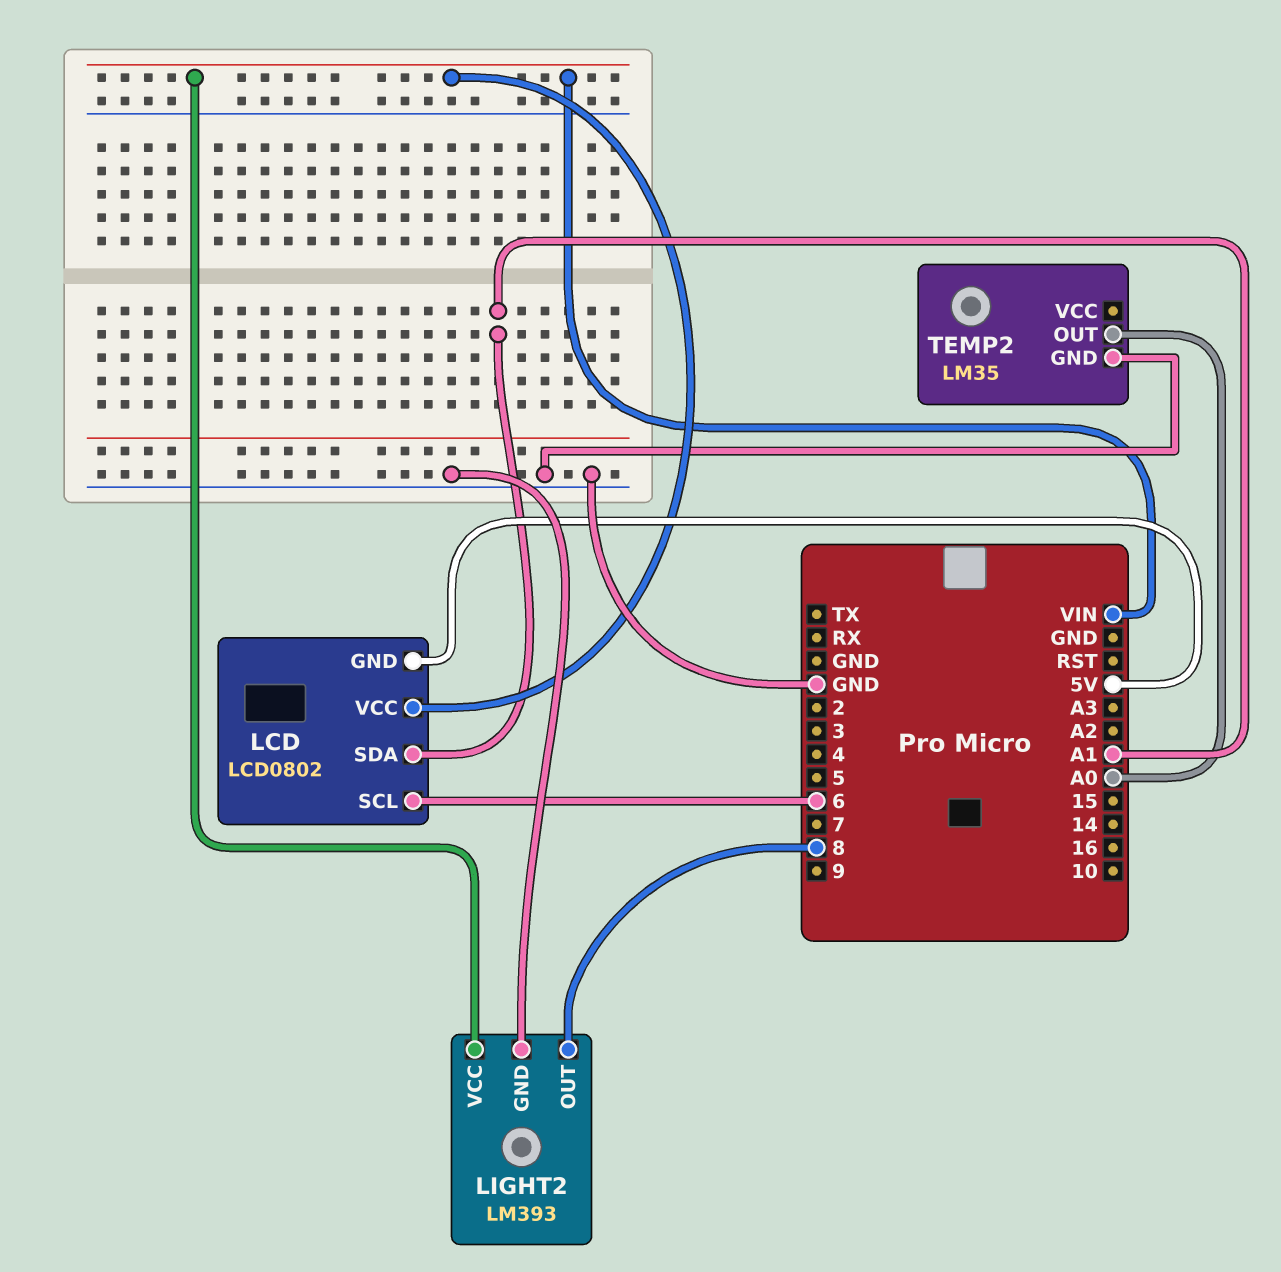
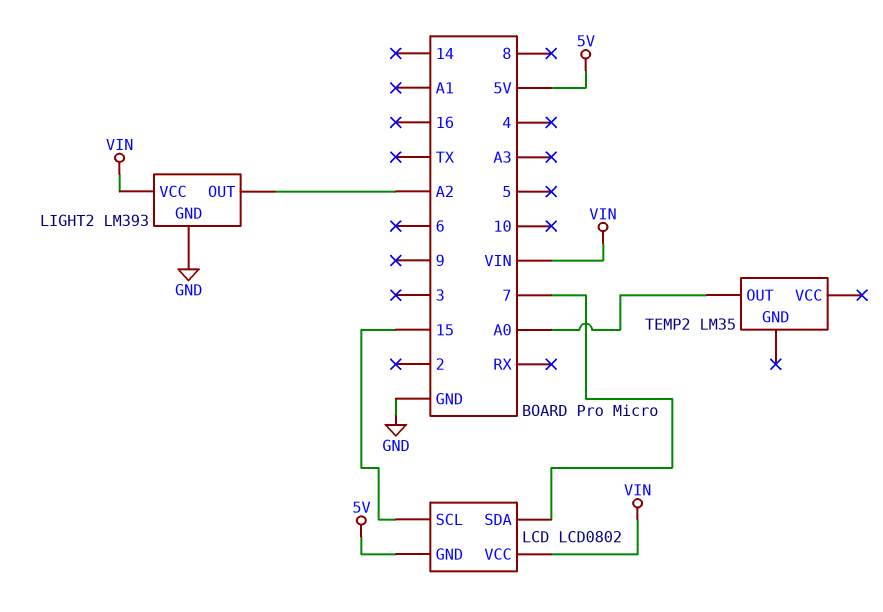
LCD pin SCL: 6 -> 15
LCD pin SDA: A1 -> 7
LIGHT2 pin OUT: 8 -> A2
TEMP2 pin GND: GND -> none

